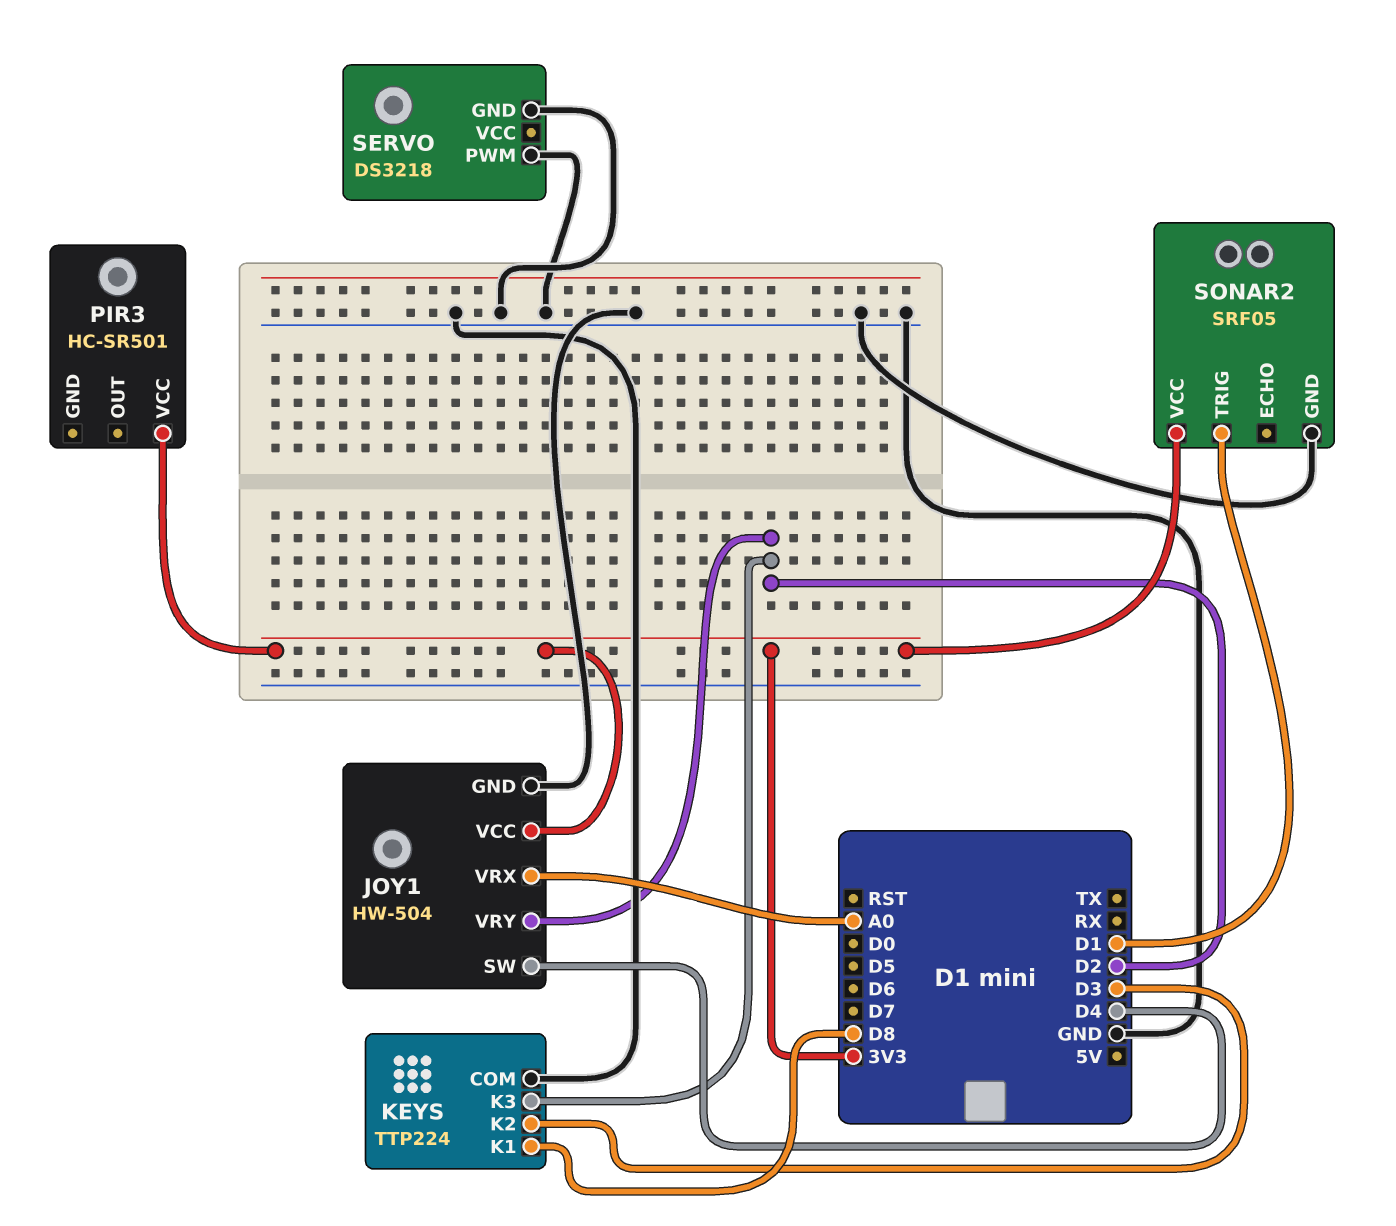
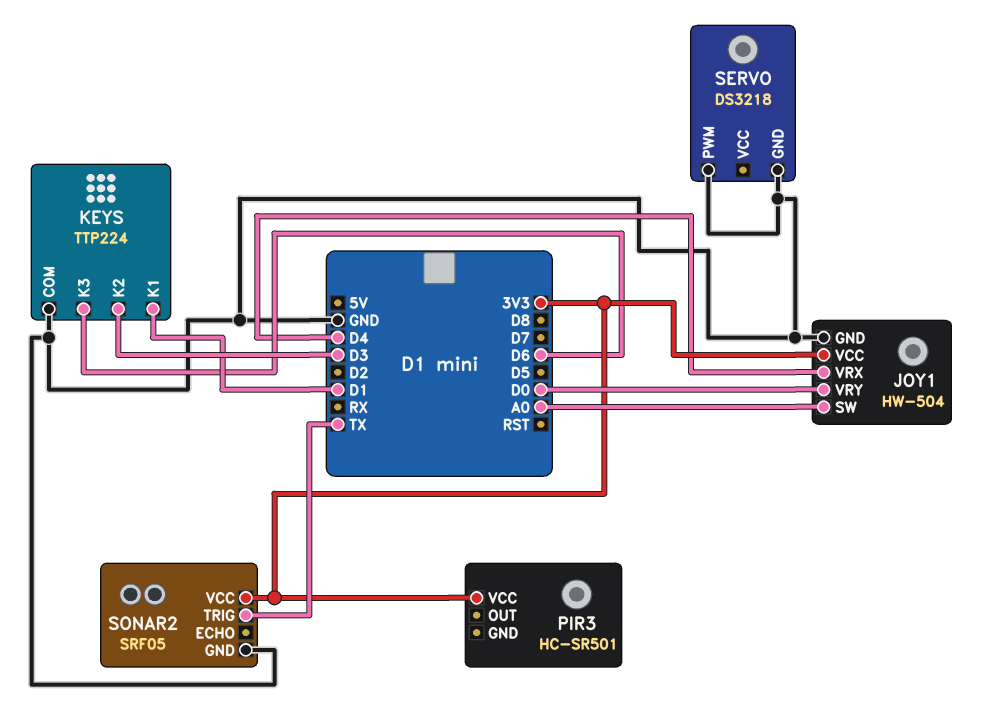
JOY1 pin SW: D4 -> A0
JOY1 pin VRX: A0 -> D4
JOY1 pin VRY: D2 -> D0
KEYS pin K1: D8 -> D1
KEYS pin K3: D2 -> D6
SONAR2 pin TRIG: D1 -> TX

